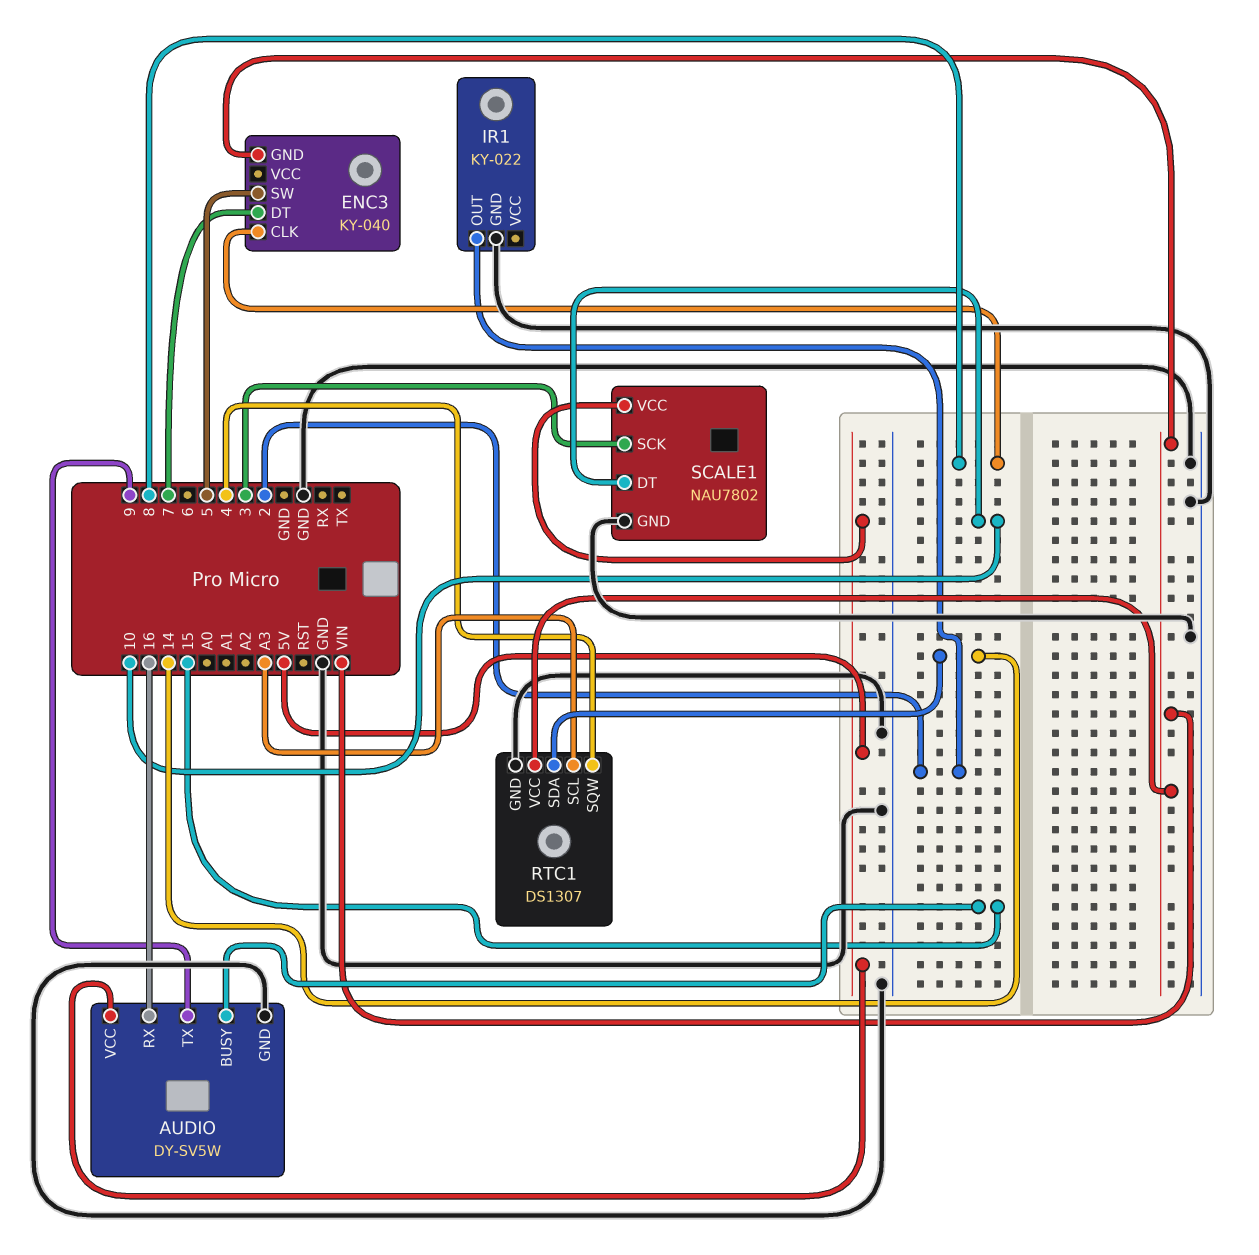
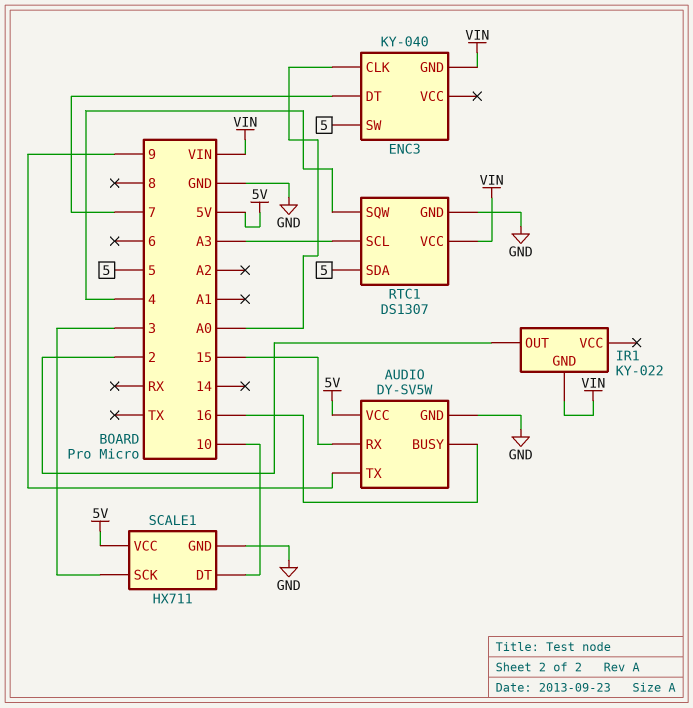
AUDIO pin BUSY: 15 -> 16
AUDIO pin RX: 16 -> 15
ENC3 pin CLK: 8 -> A0
IR1 pin GND: GND -> VIN
RTC1 pin SDA: 14 -> 5
SCALE1: NAU7802 -> HX711

